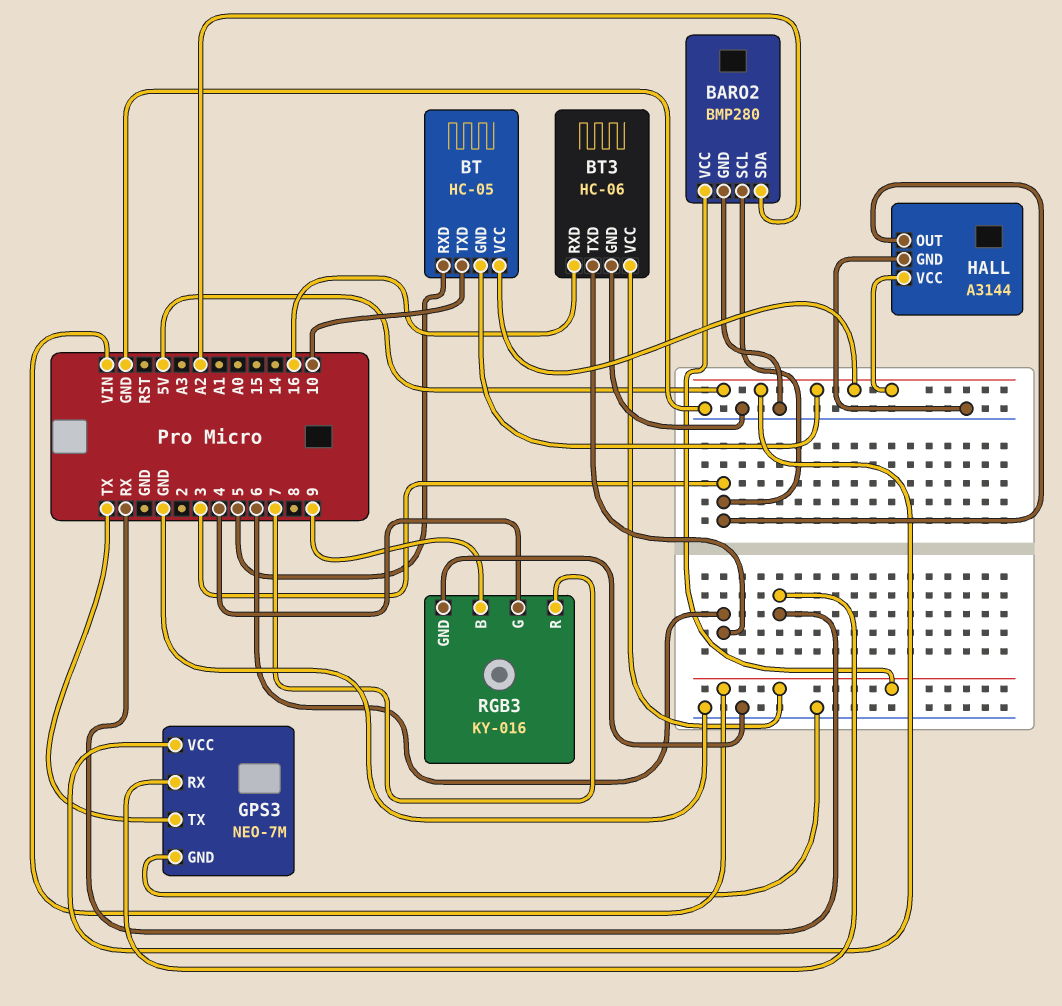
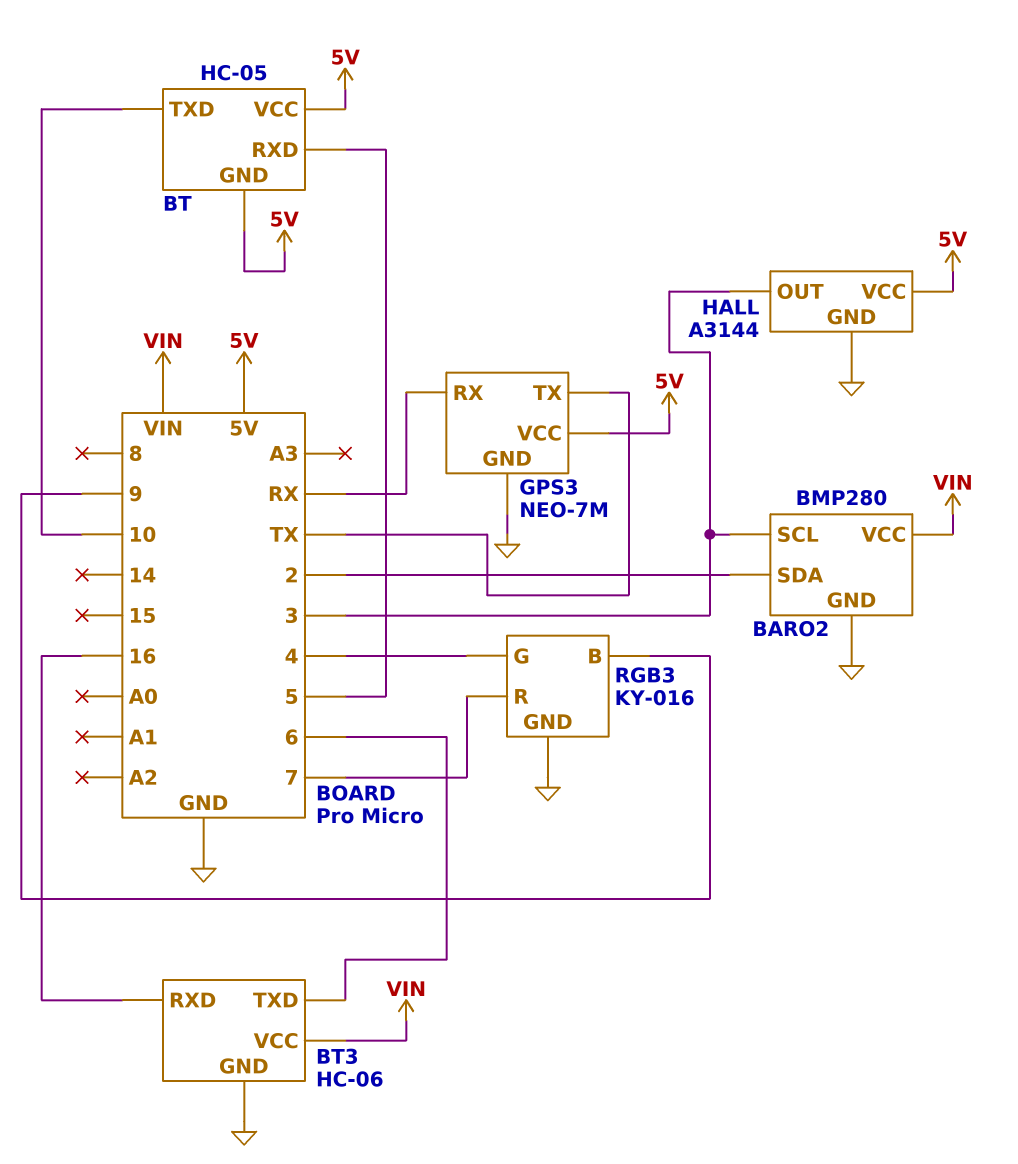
BARO2 pin SDA: A2 -> 2

